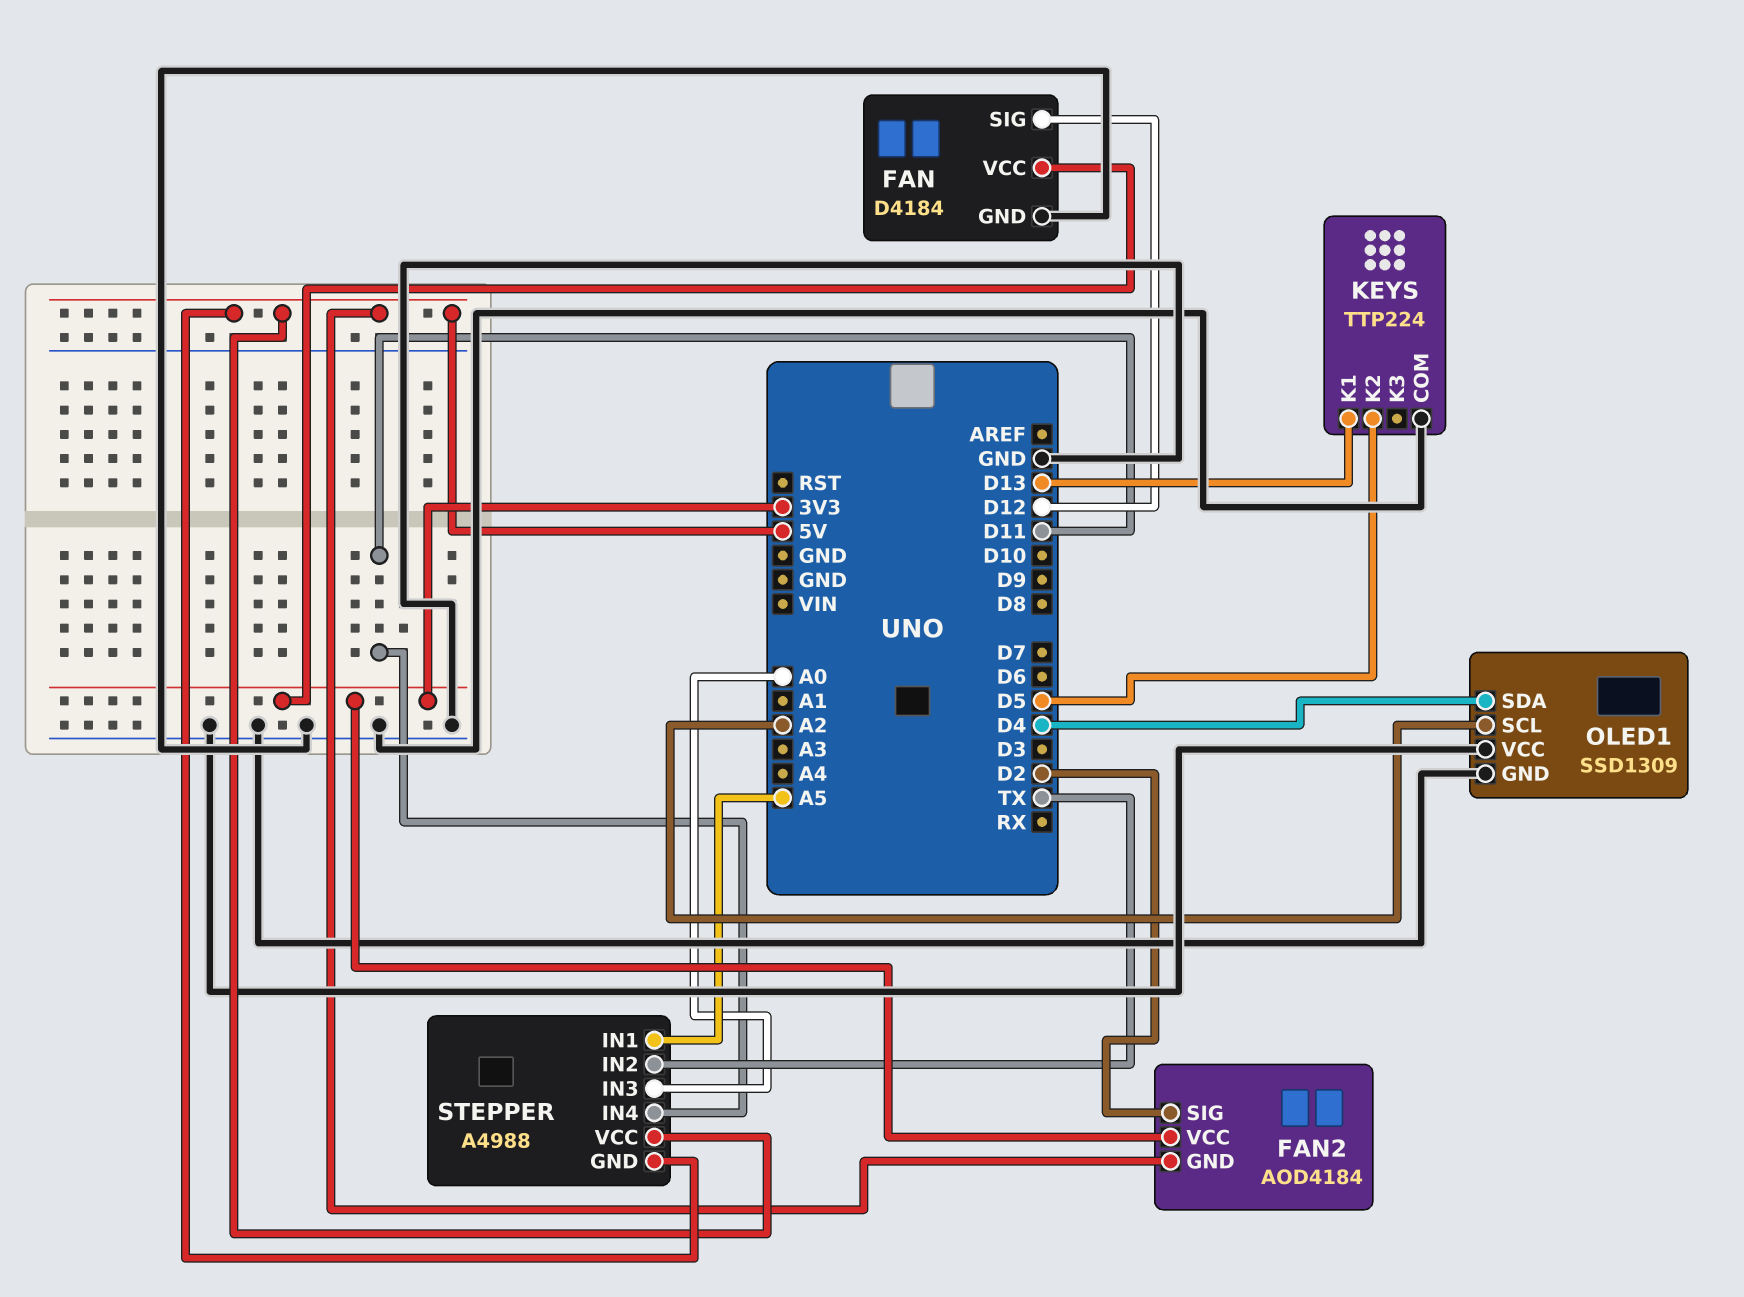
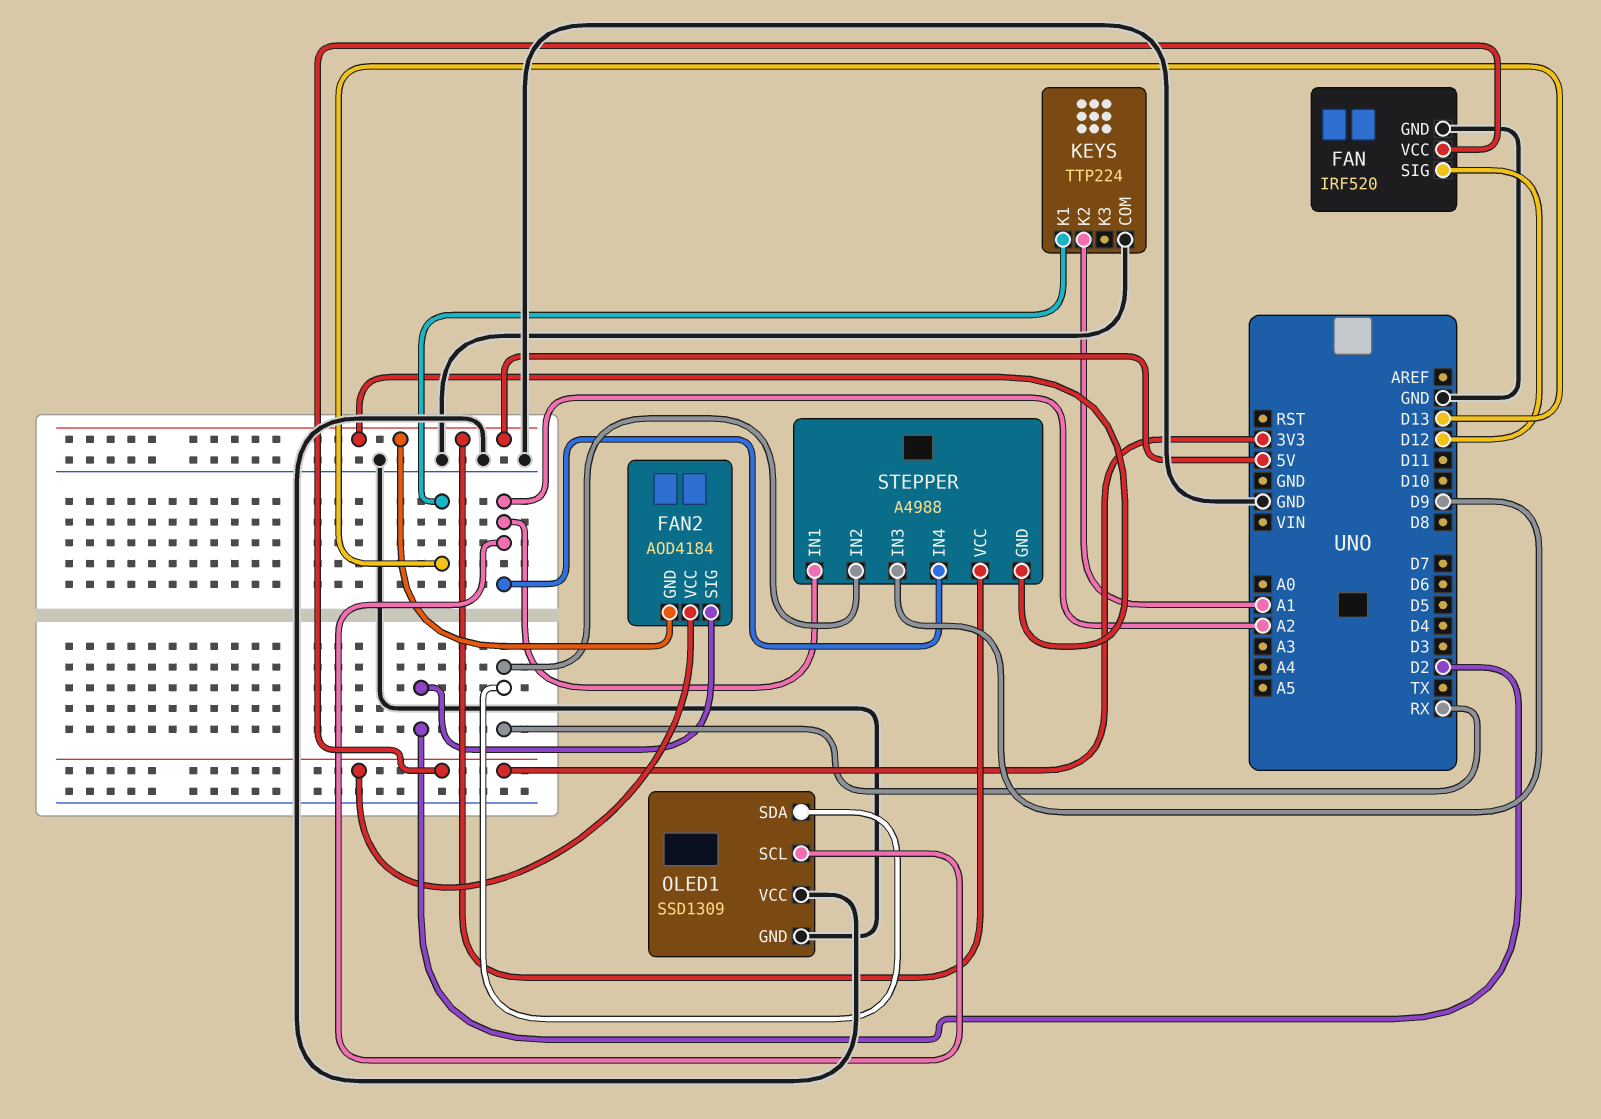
FAN: D4184 -> IRF520
KEYS pin K2: D5 -> A1
OLED1 pin SDA: D4 -> RX
STEPPER pin IN1: A5 -> A2
STEPPER pin IN2: TX -> RX
STEPPER pin IN3: A0 -> D9
STEPPER pin IN4: D11 -> A2

